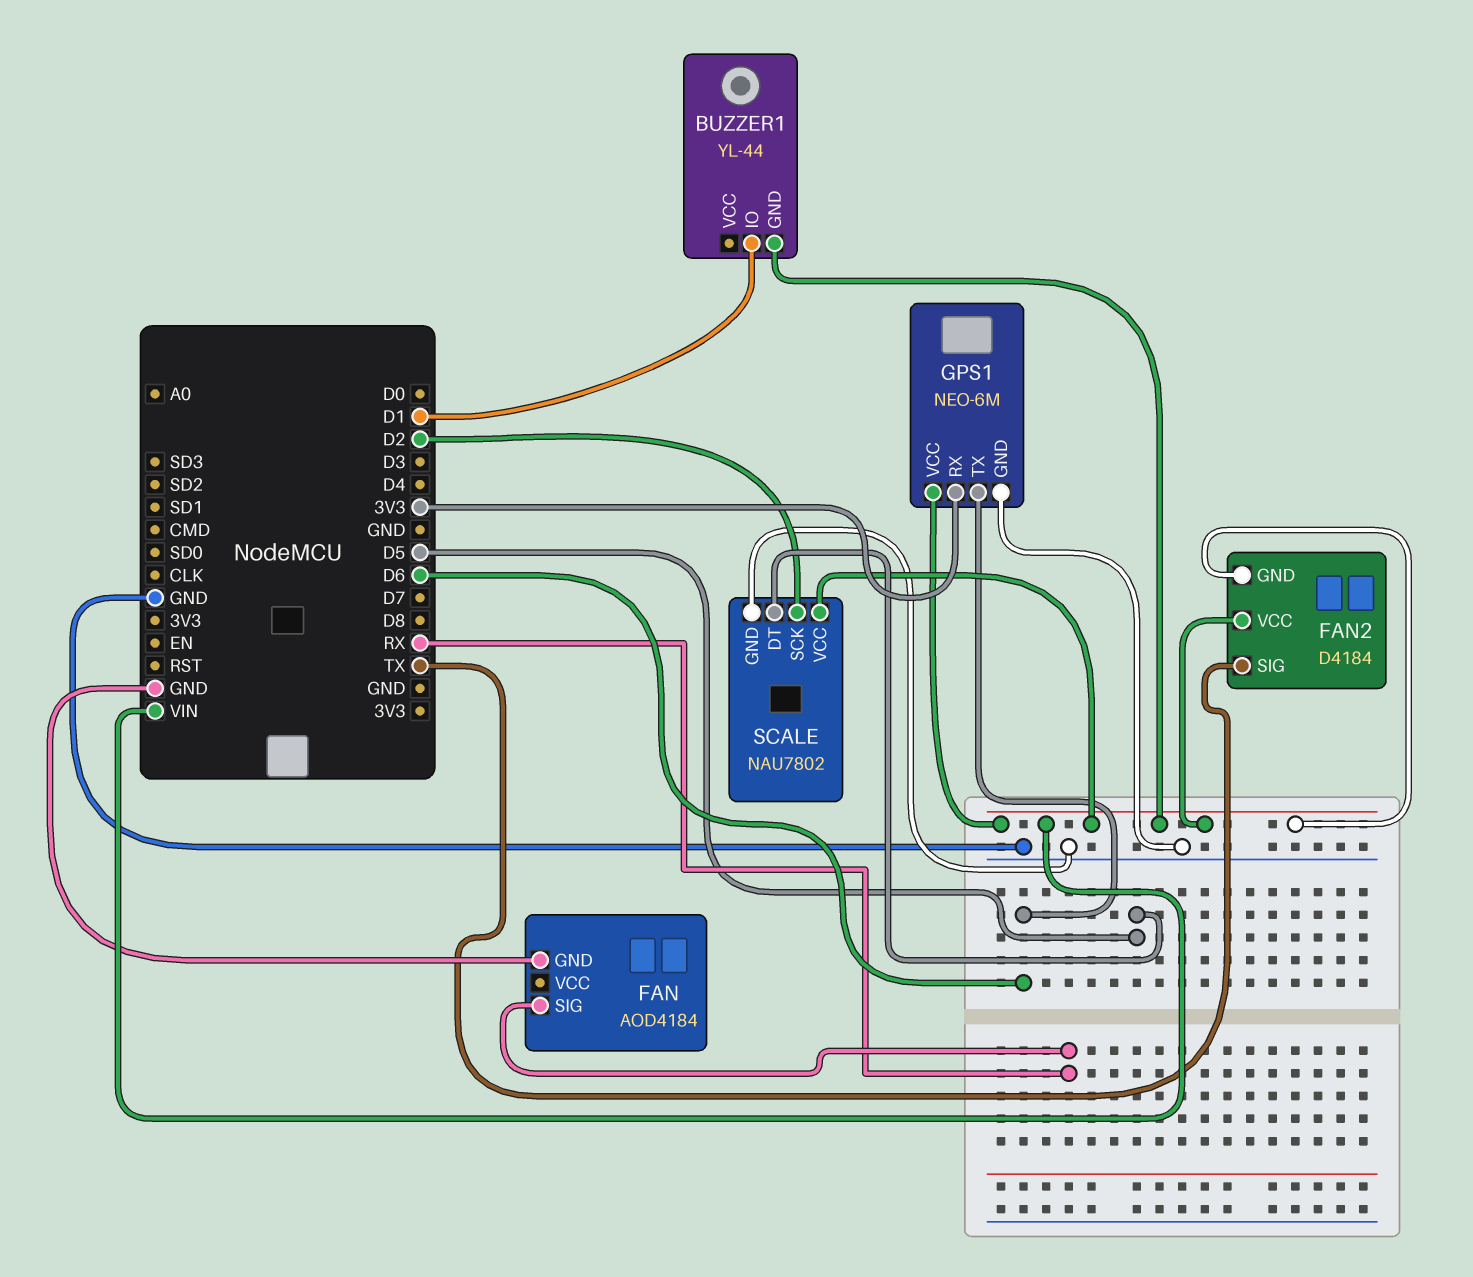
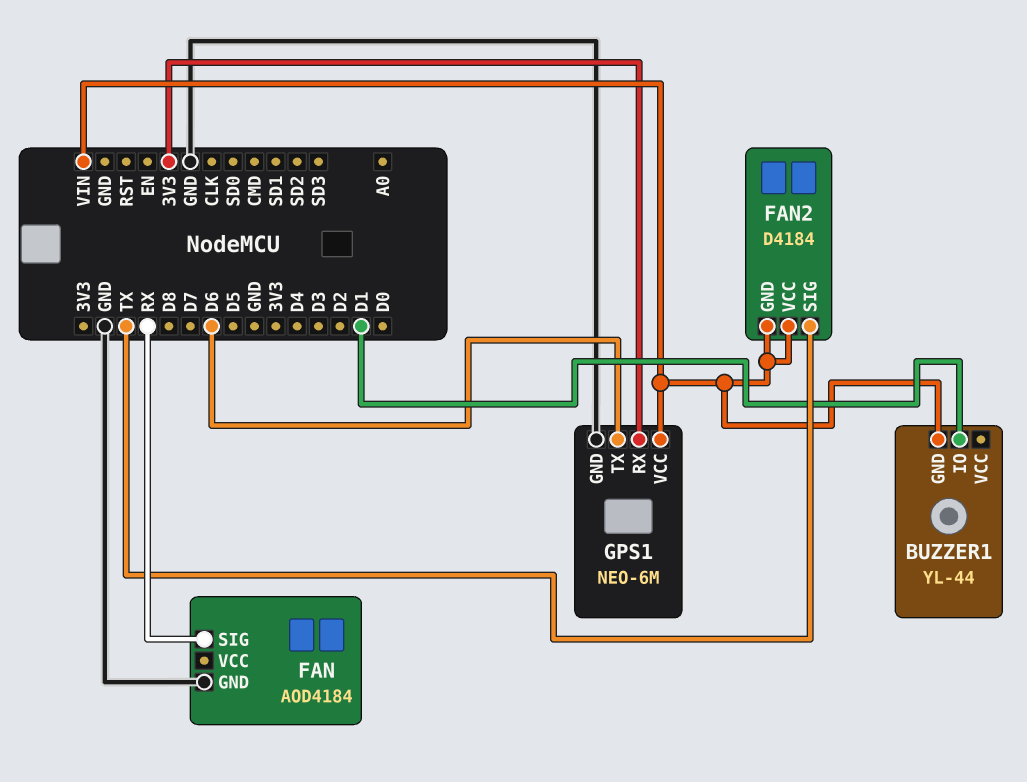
SCALE: NAU7802 -> none
SCALE pin DT: D5 -> none
SCALE pin GND: GND -> none
SCALE pin SCK: D2 -> none
SCALE pin VCC: VIN -> none

